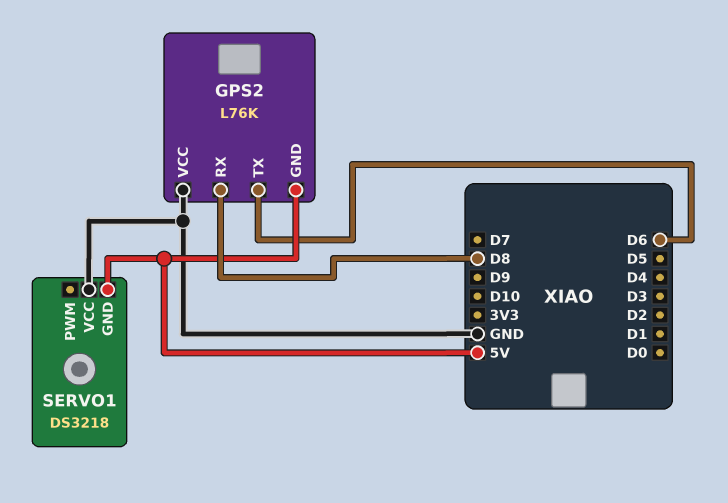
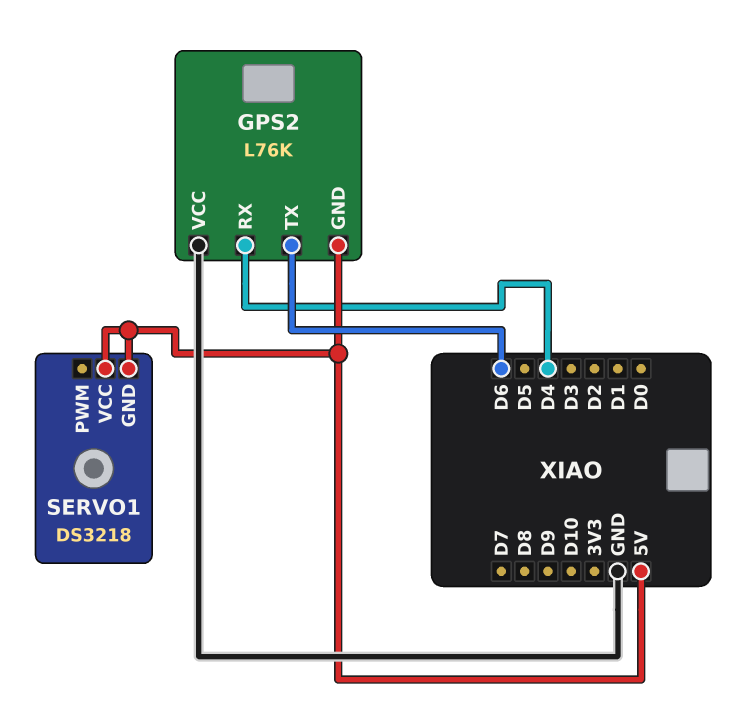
GPS2 pin RX: D8 -> D4
SERVO1 pin VCC: GND -> 5V

